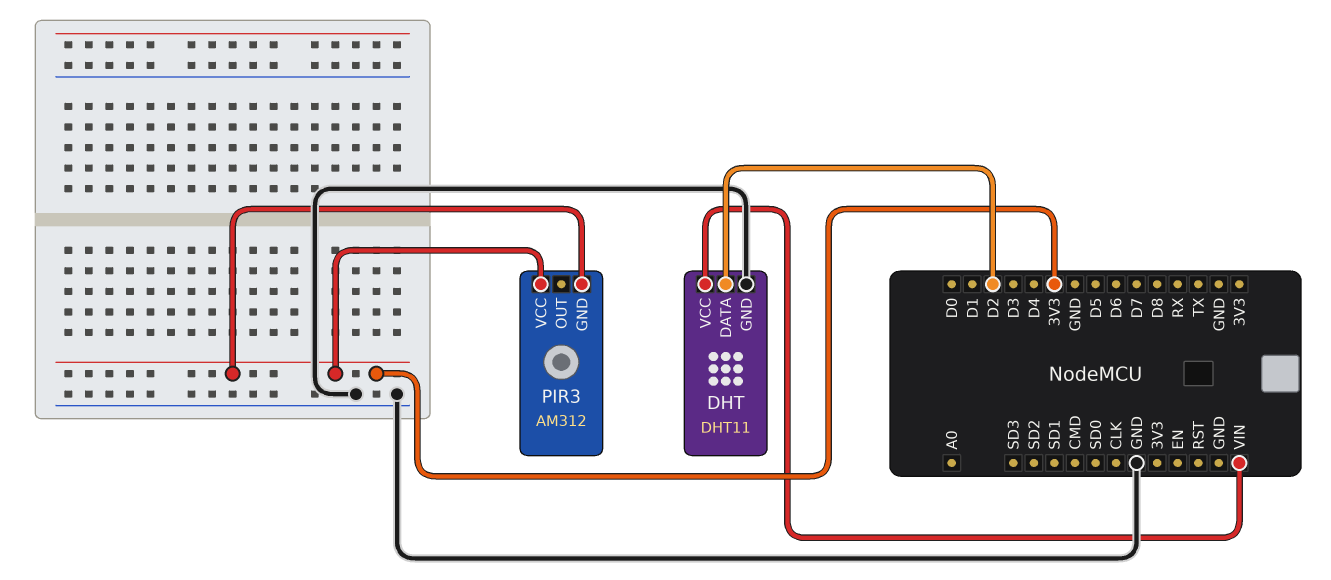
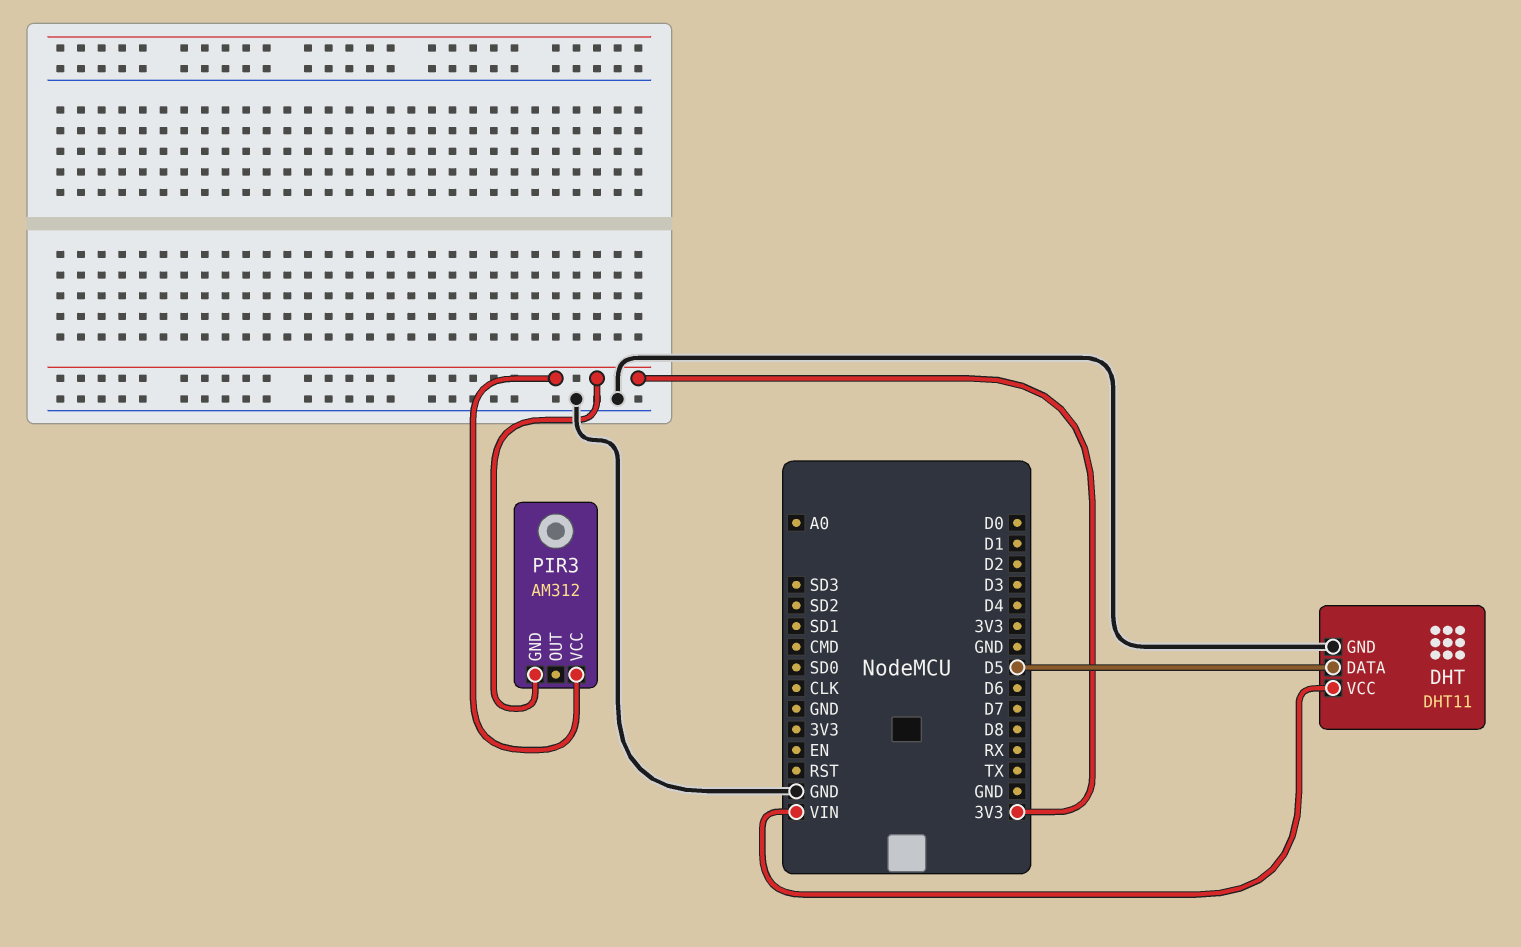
DHT pin DATA: D2 -> D5

